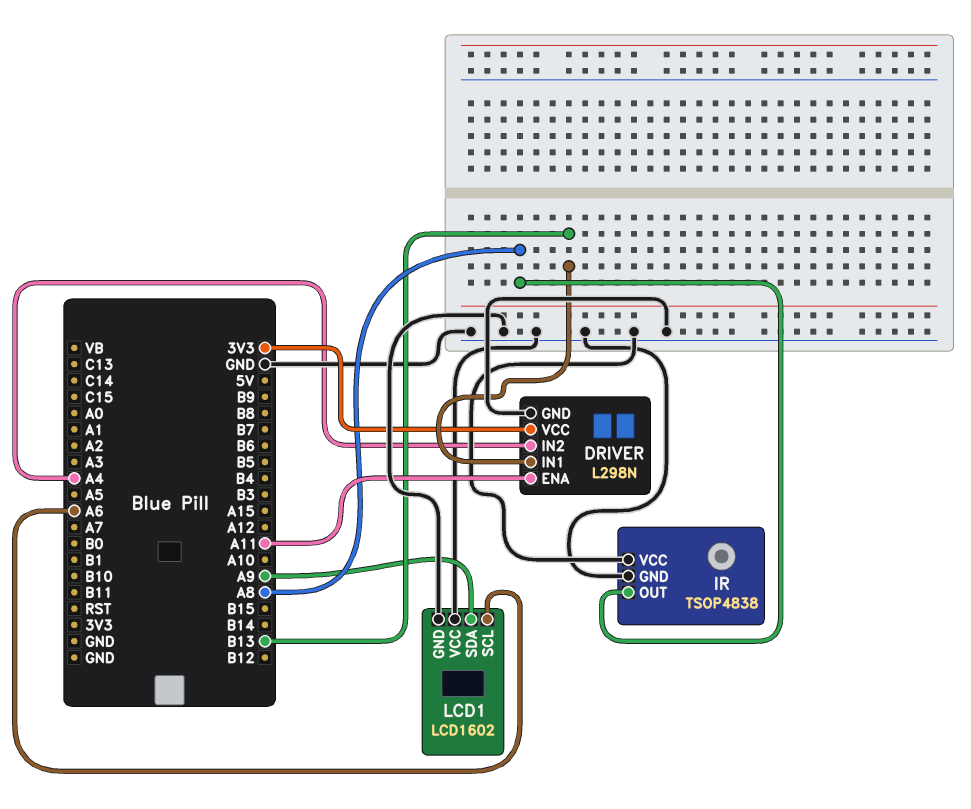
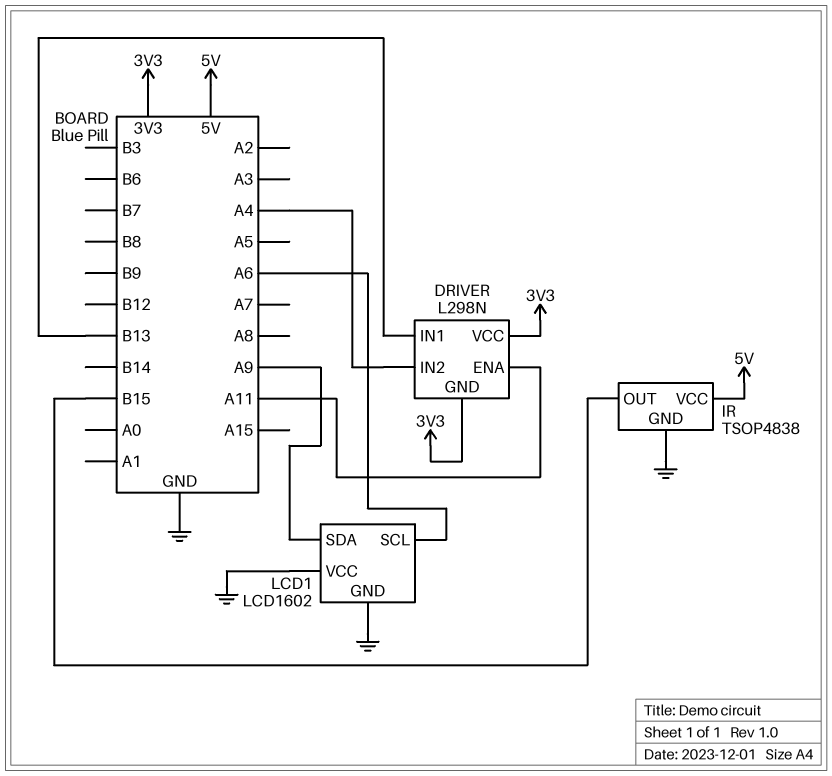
DRIVER pin GND: GND -> 3V3
IR pin OUT: A8 -> B15
IR pin VCC: GND -> 5V

